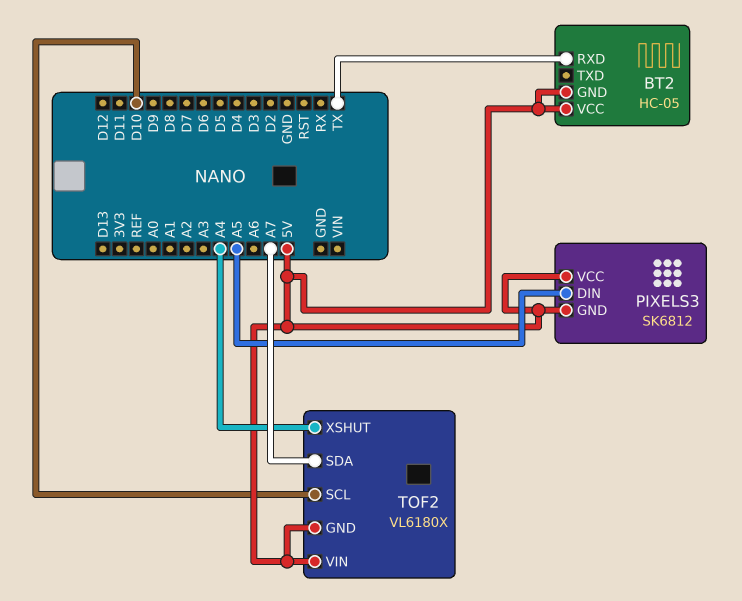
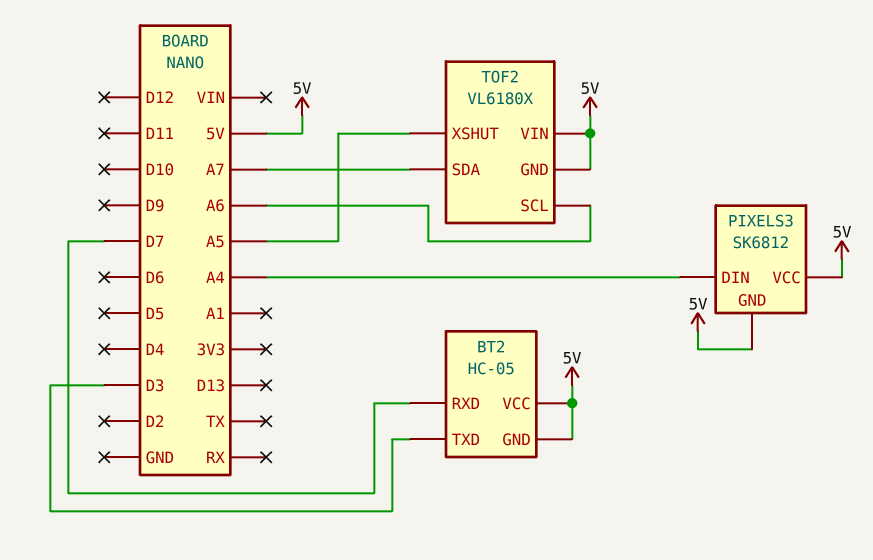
BT2 pin RXD: TX -> D7
BT2 pin TXD: none -> D3
PIXELS3 pin DIN: A5 -> A4
TOF2 pin SCL: D10 -> A6
TOF2 pin XSHUT: A4 -> A5

